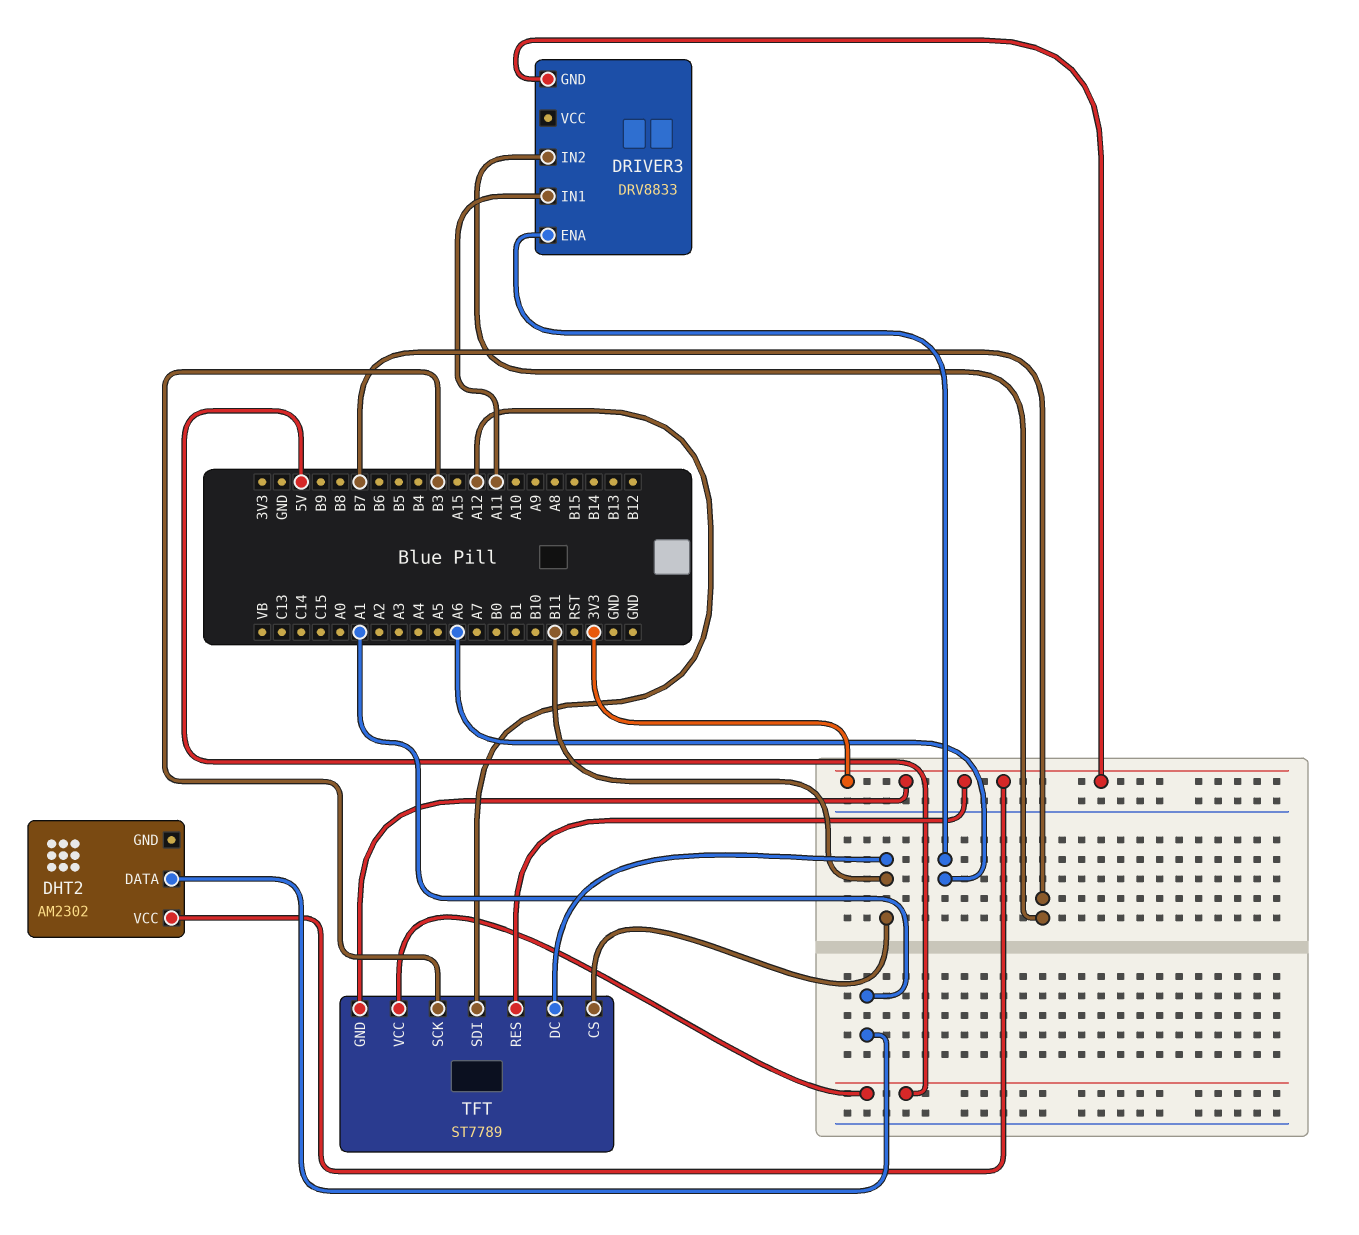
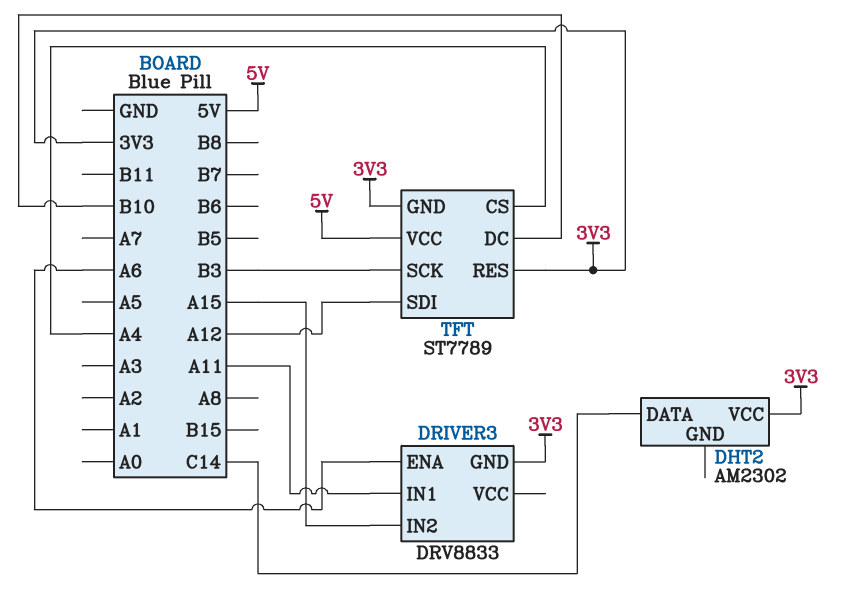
DHT2 pin DATA: A1 -> C14
DRIVER3 pin IN2: B7 -> A15
TFT pin CS: B11 -> A4
TFT pin DC: B11 -> B10

